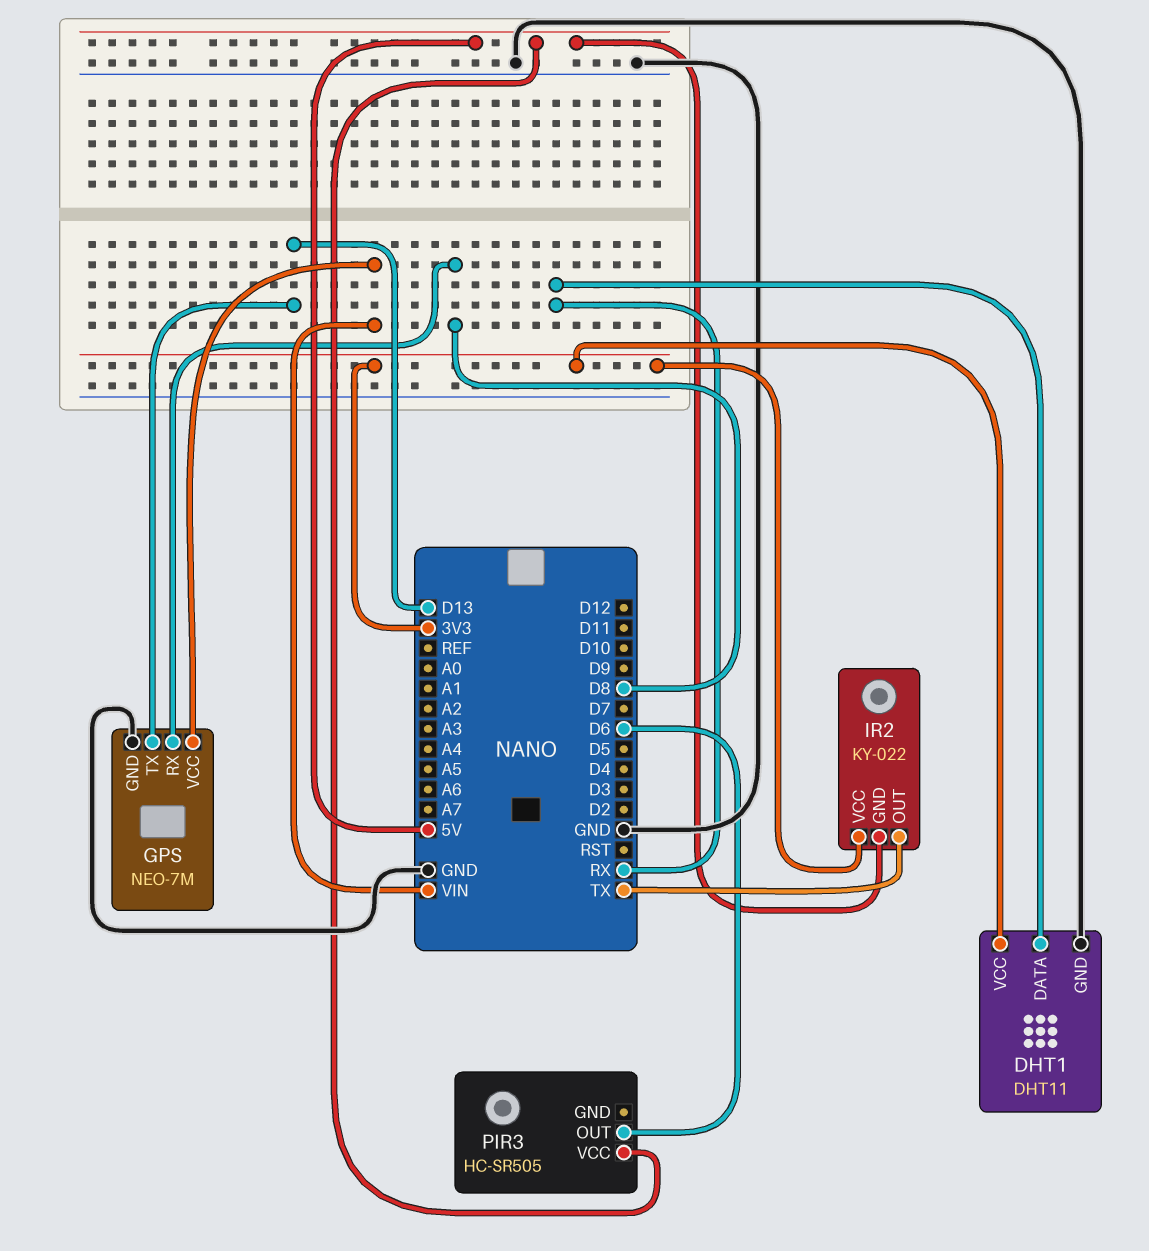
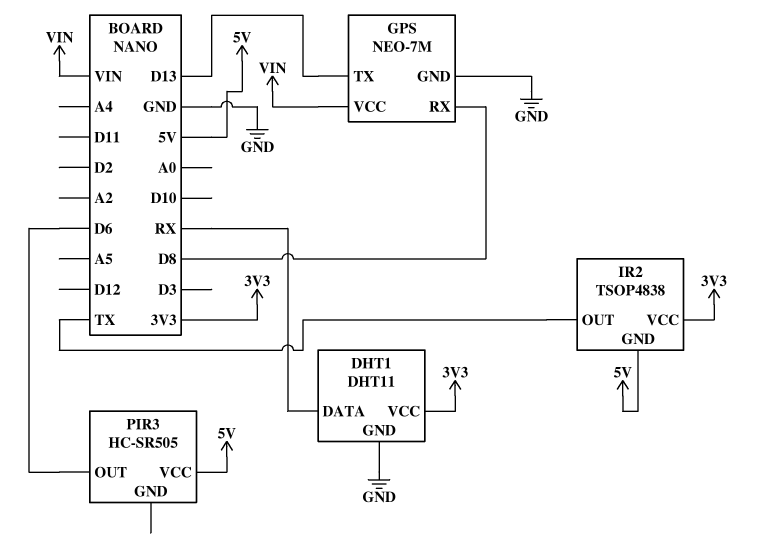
IR2: KY-022 -> TSOP4838

